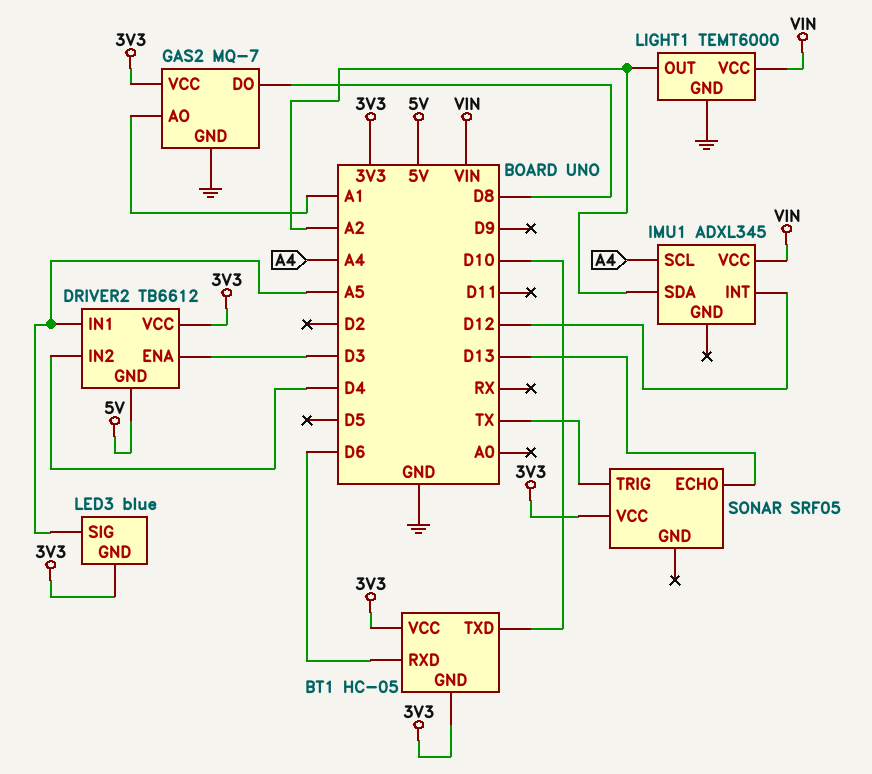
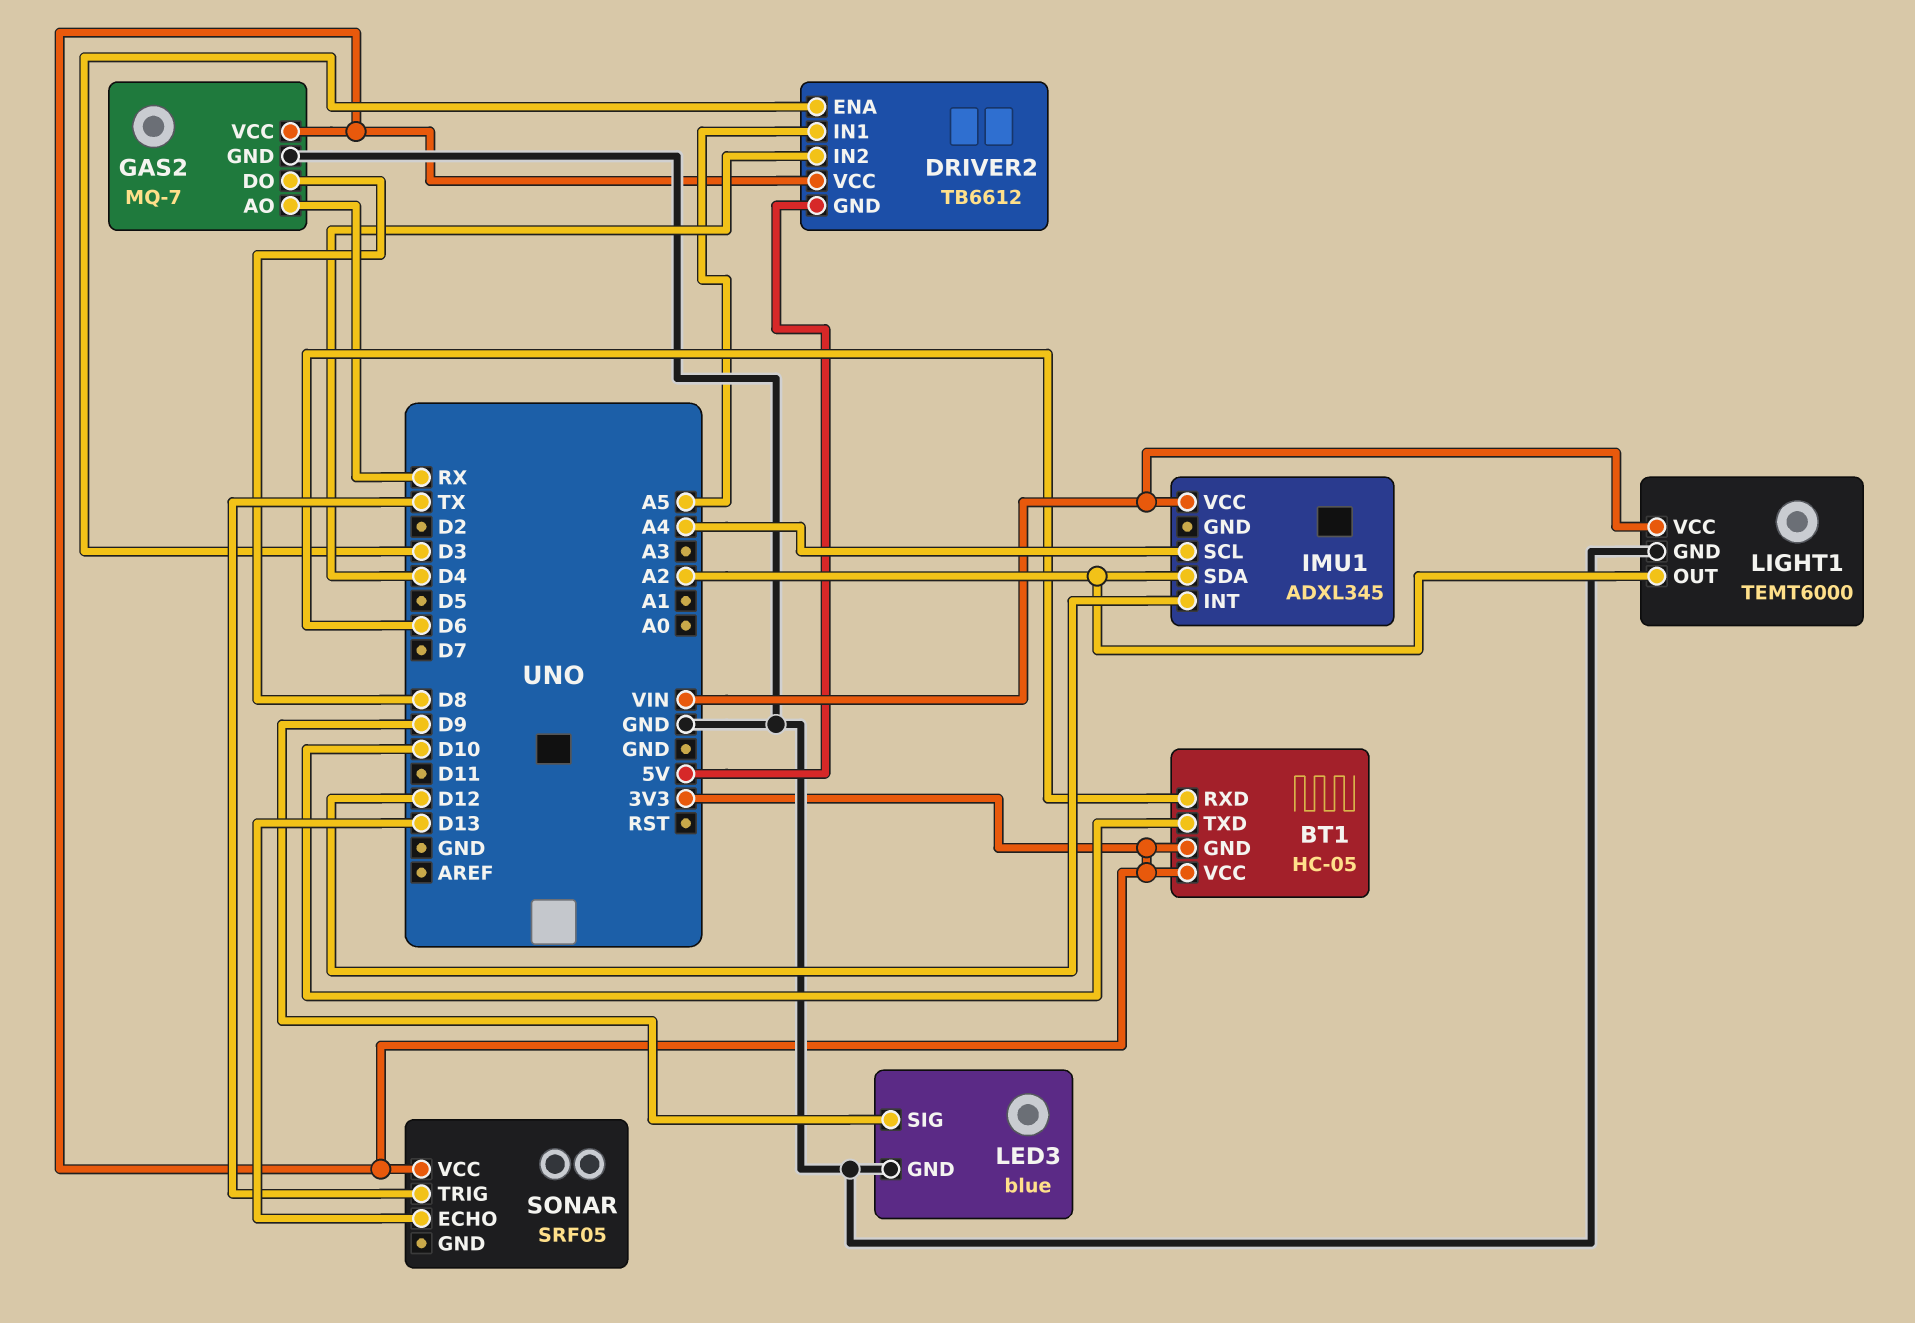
GAS2 pin AO: A1 -> RX
LED3 pin GND: 3V3 -> GND
LED3 pin SIG: A5 -> D9

